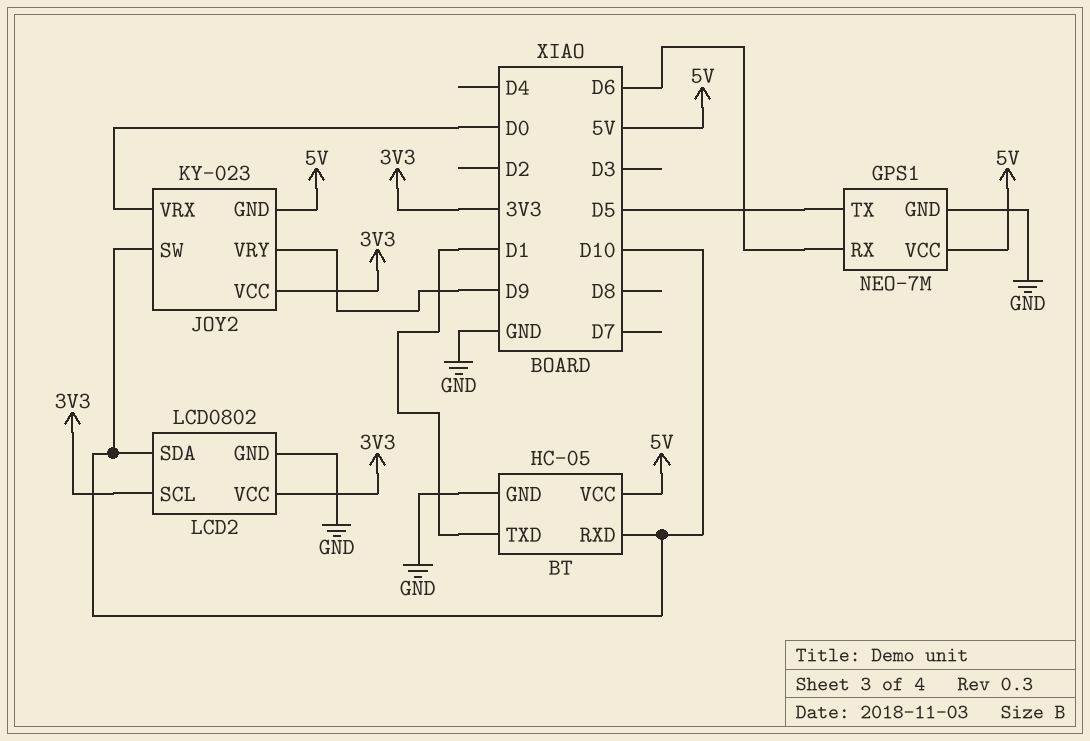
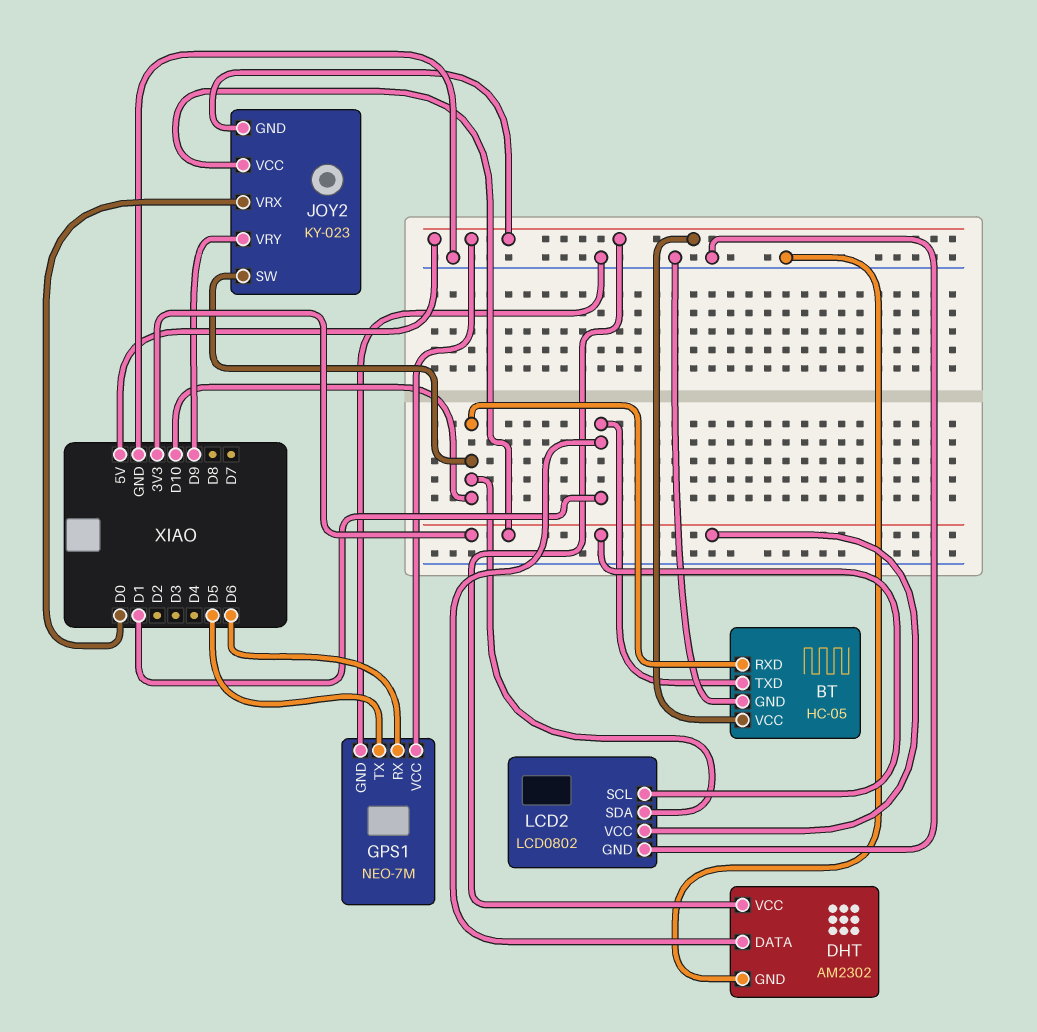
DHT: none -> AM2302
DHT pin DATA: none -> D1
DHT pin GND: none -> GND
DHT pin VCC: none -> 5V

